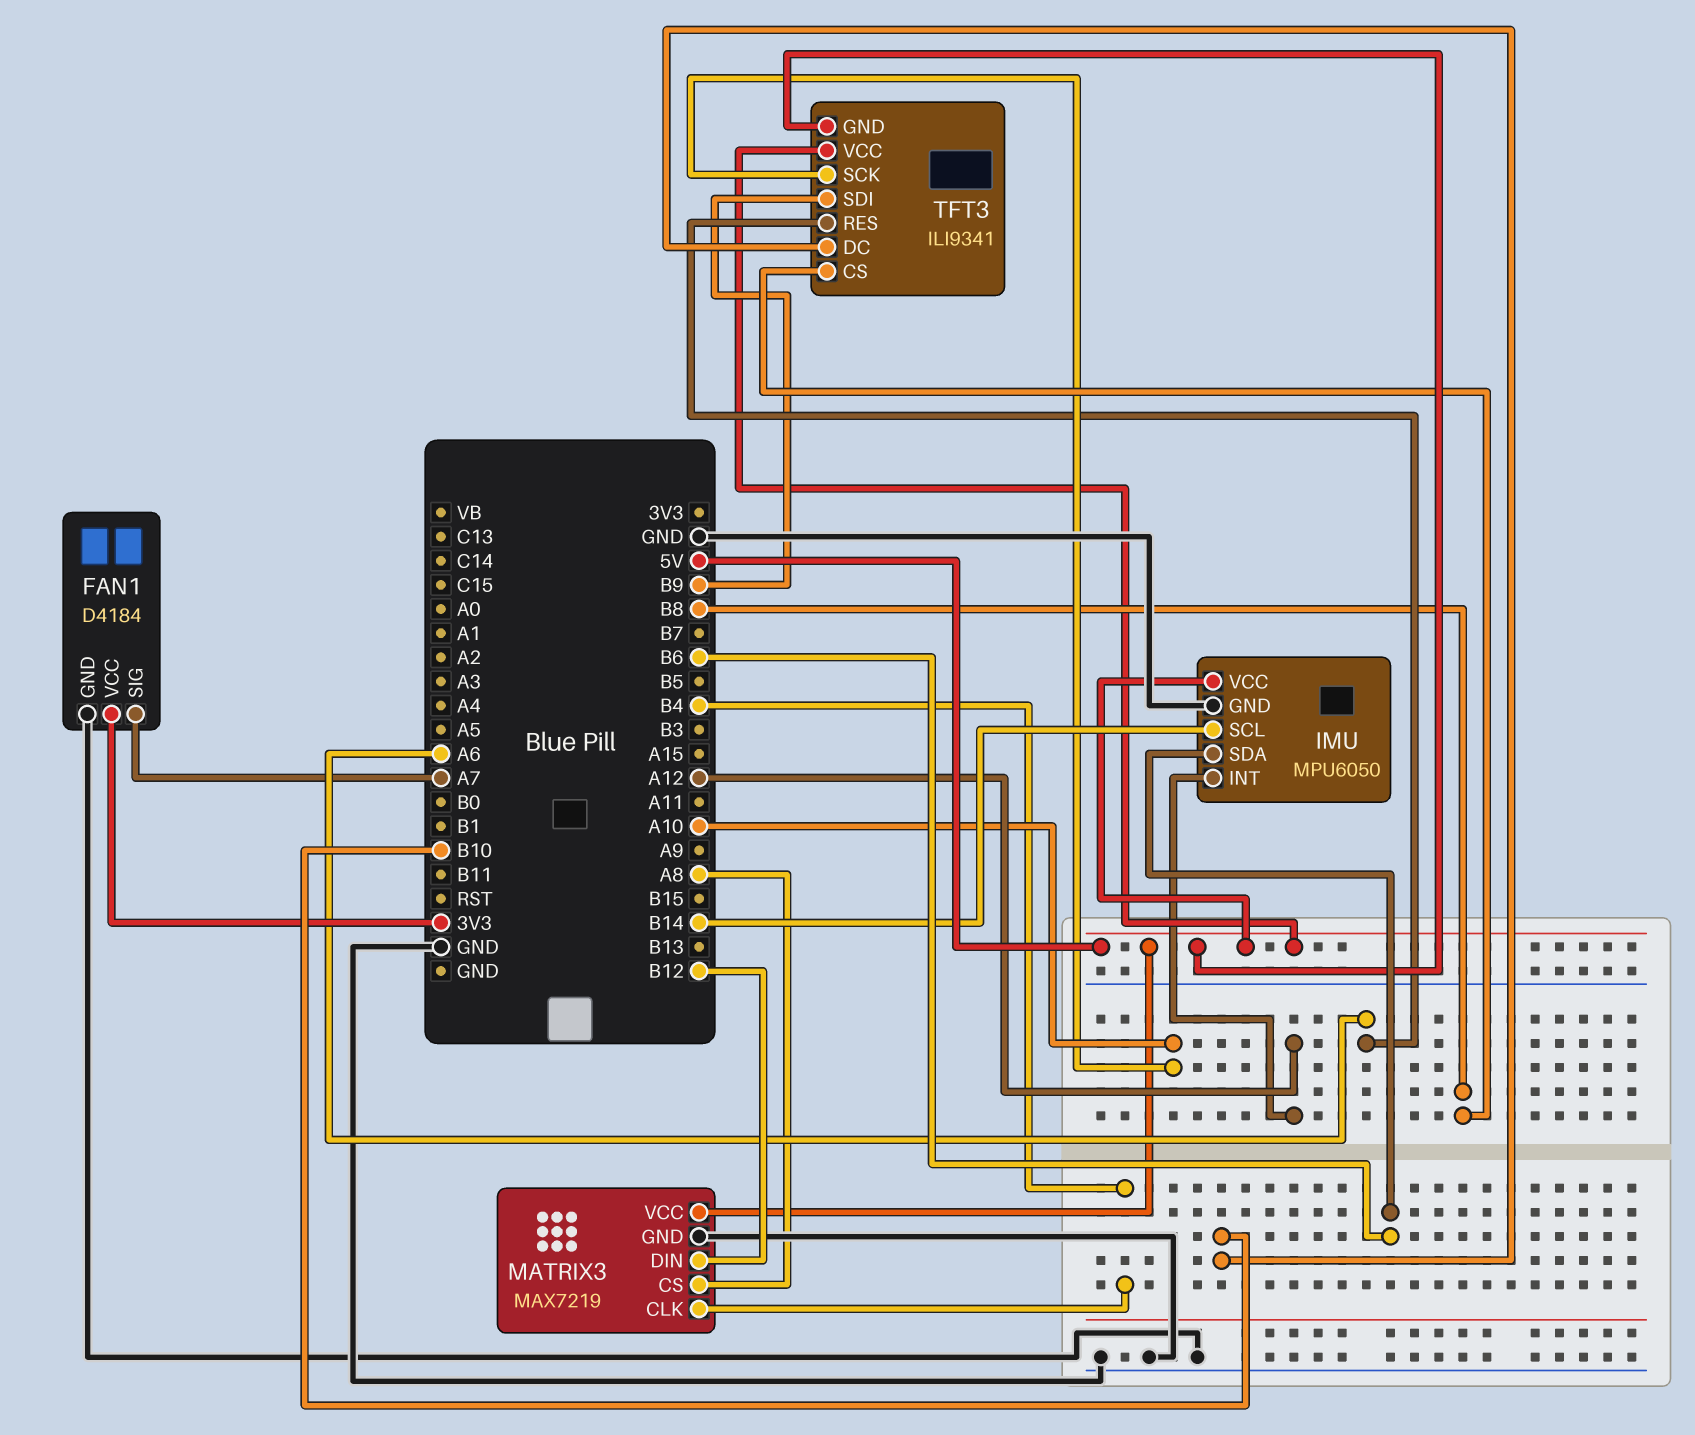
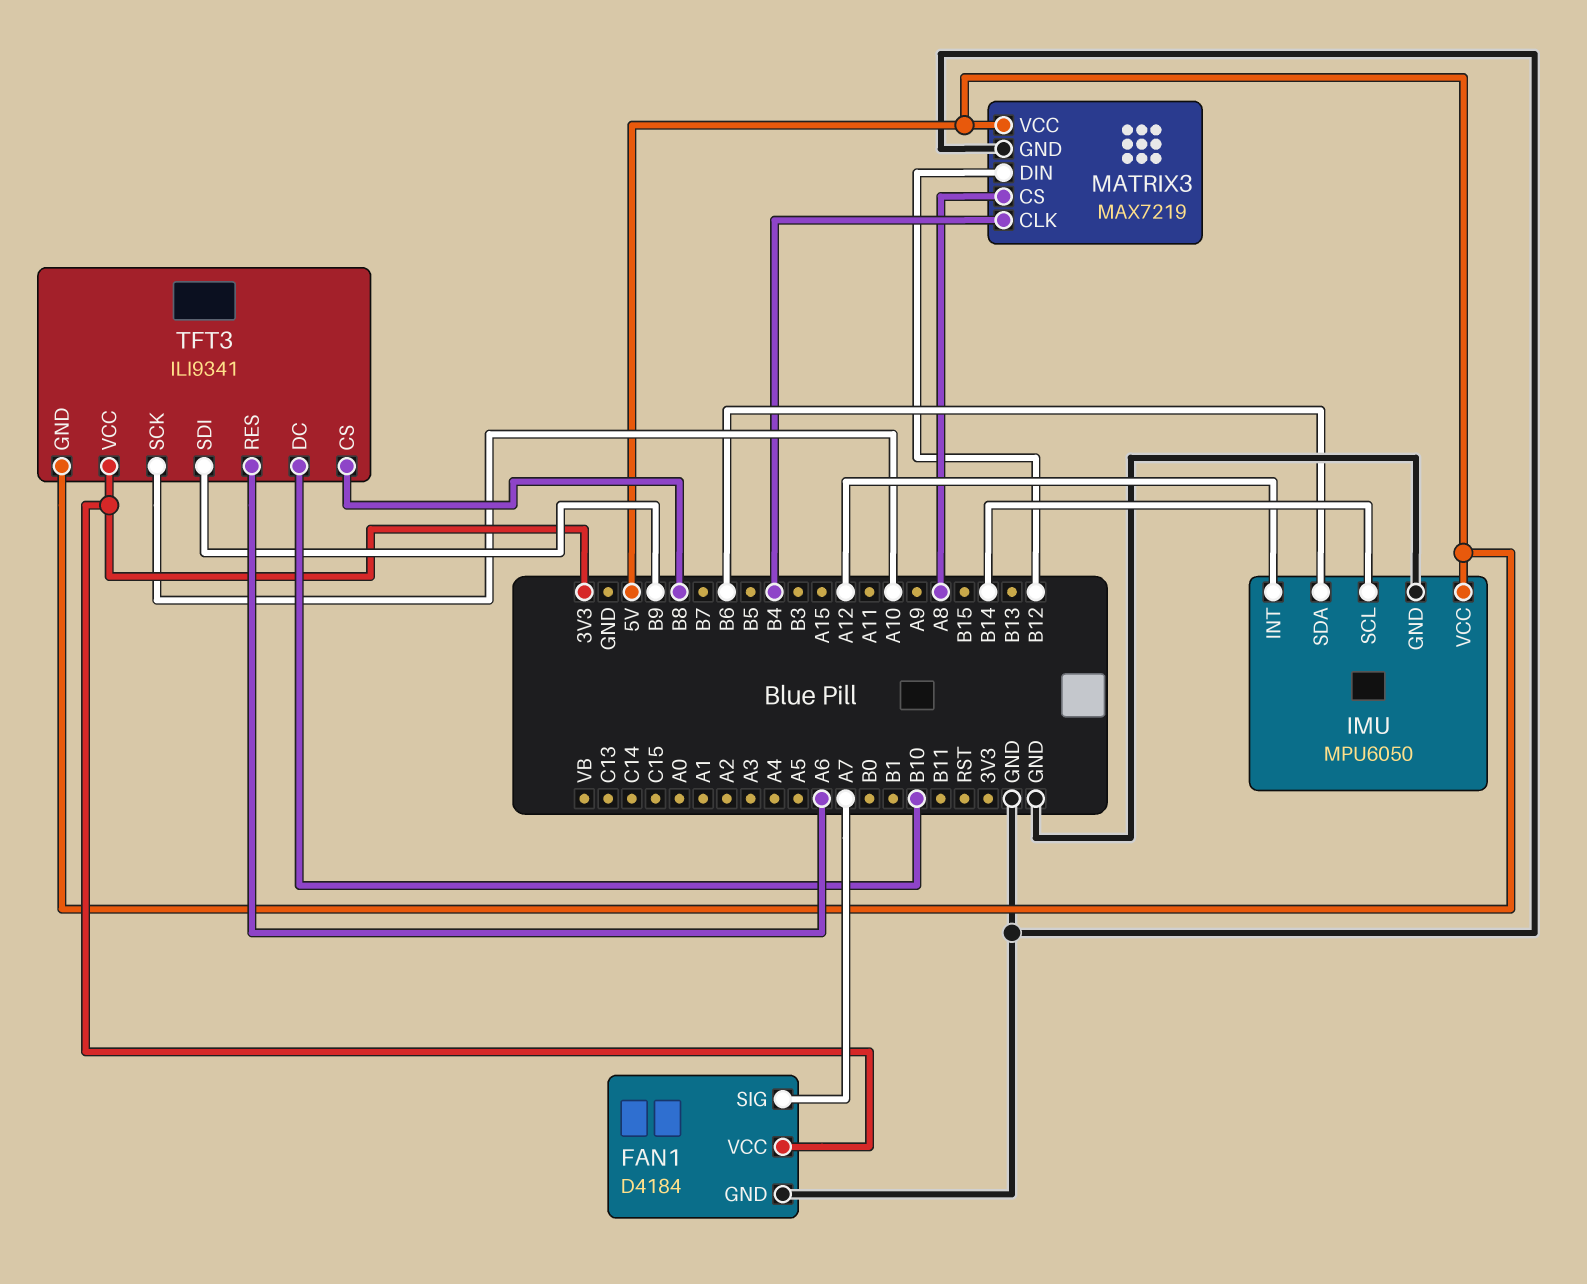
TFT3 pin VCC: 5V -> 3V3

